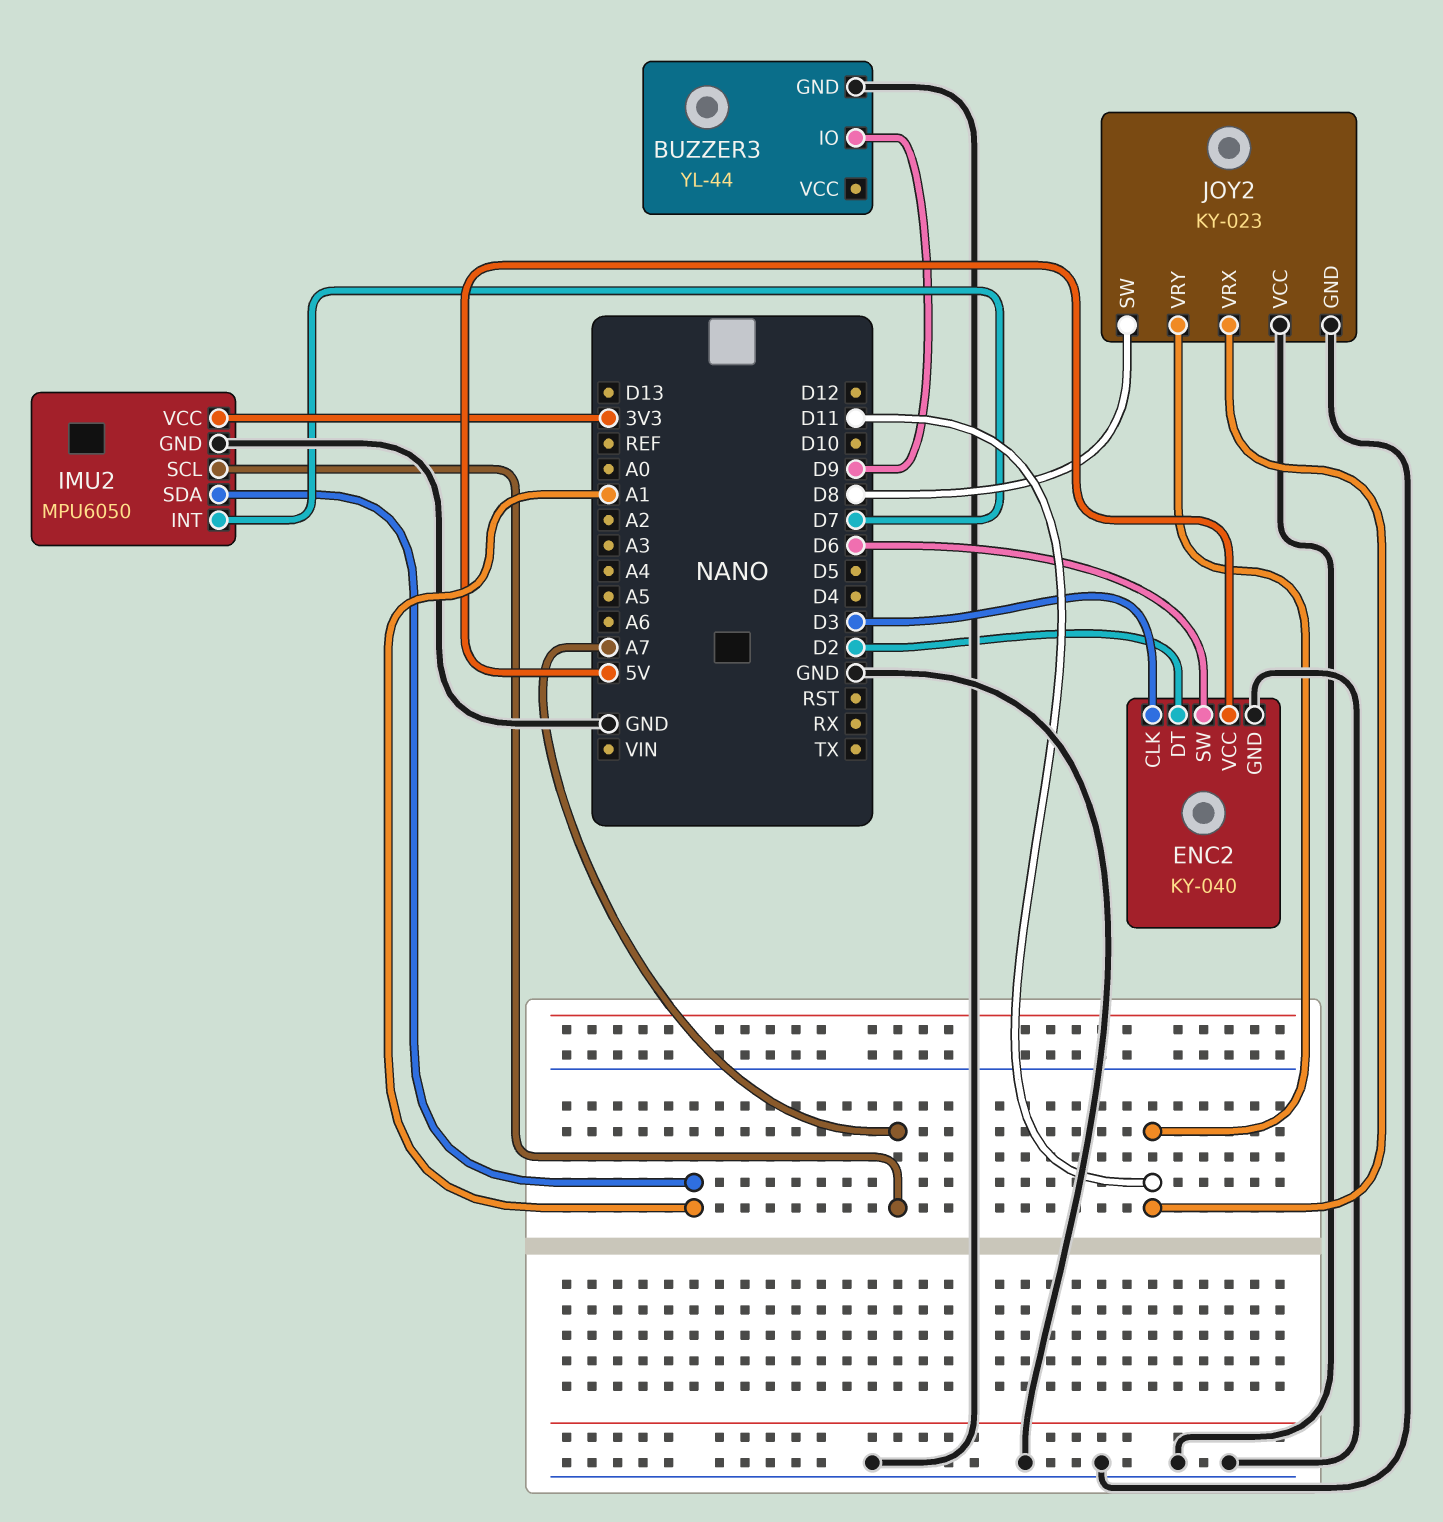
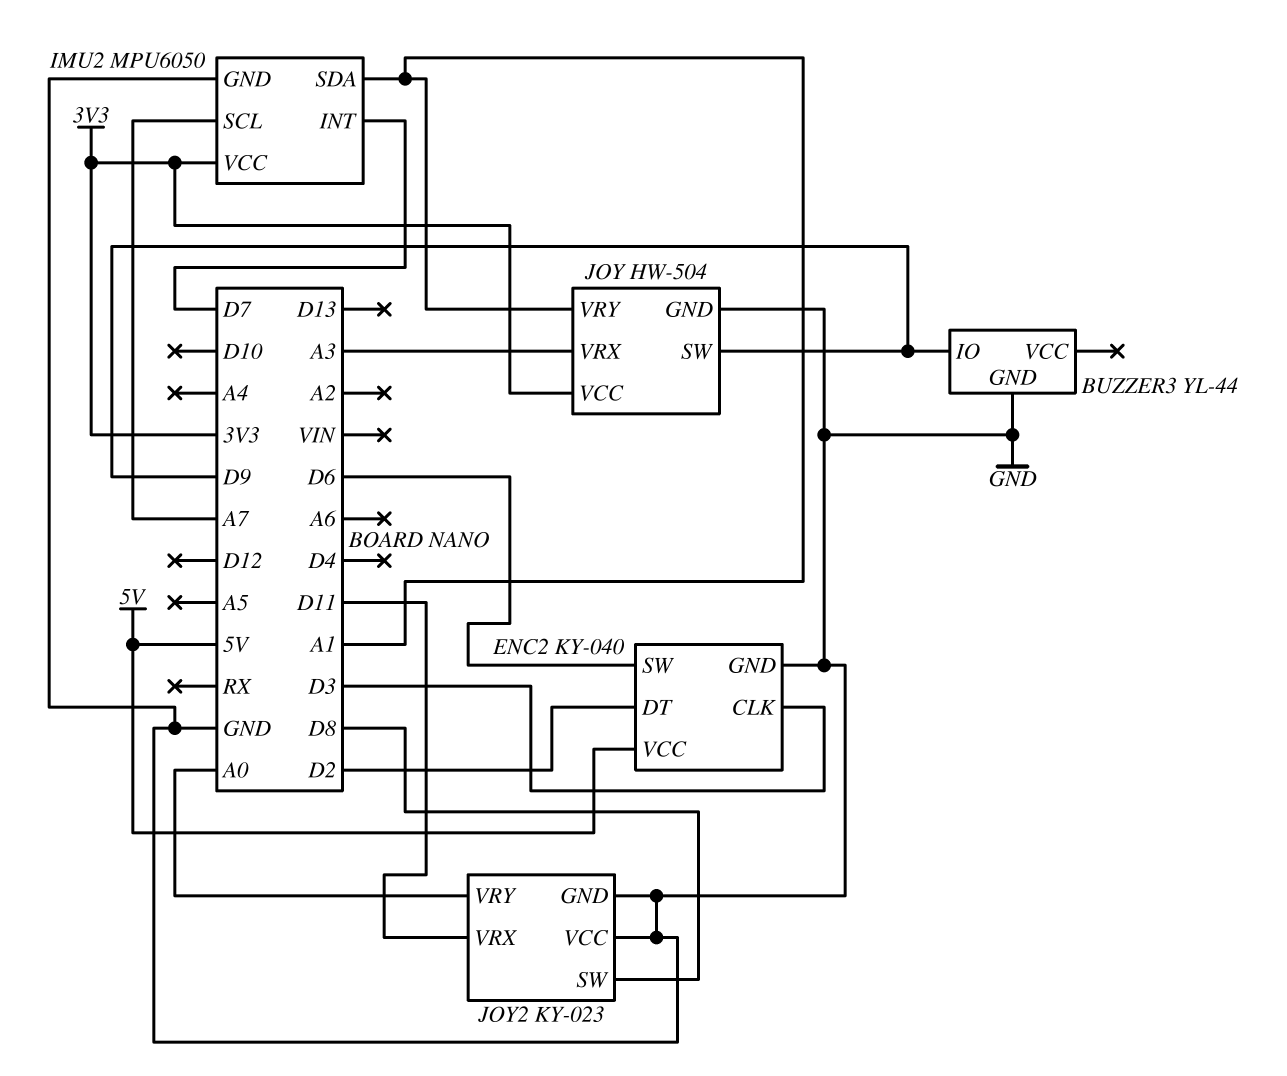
JOY: none -> HW-504
JOY pin GND: none -> GND
JOY pin SW: none -> D9
JOY pin VCC: none -> 3V3
JOY pin VRX: none -> A3
JOY pin VRY: none -> A1
JOY2 pin VRY: D11 -> A0

